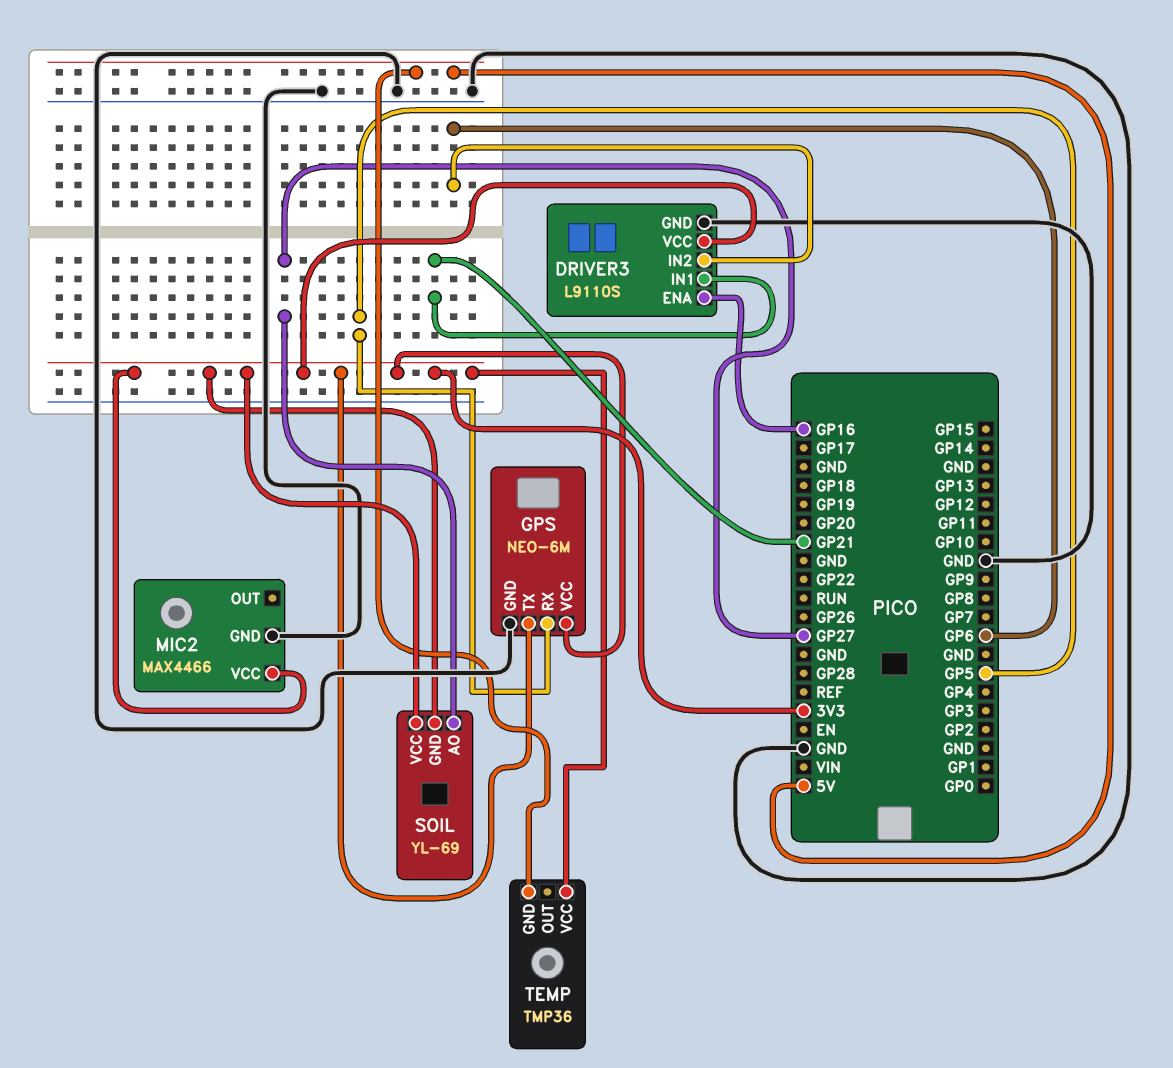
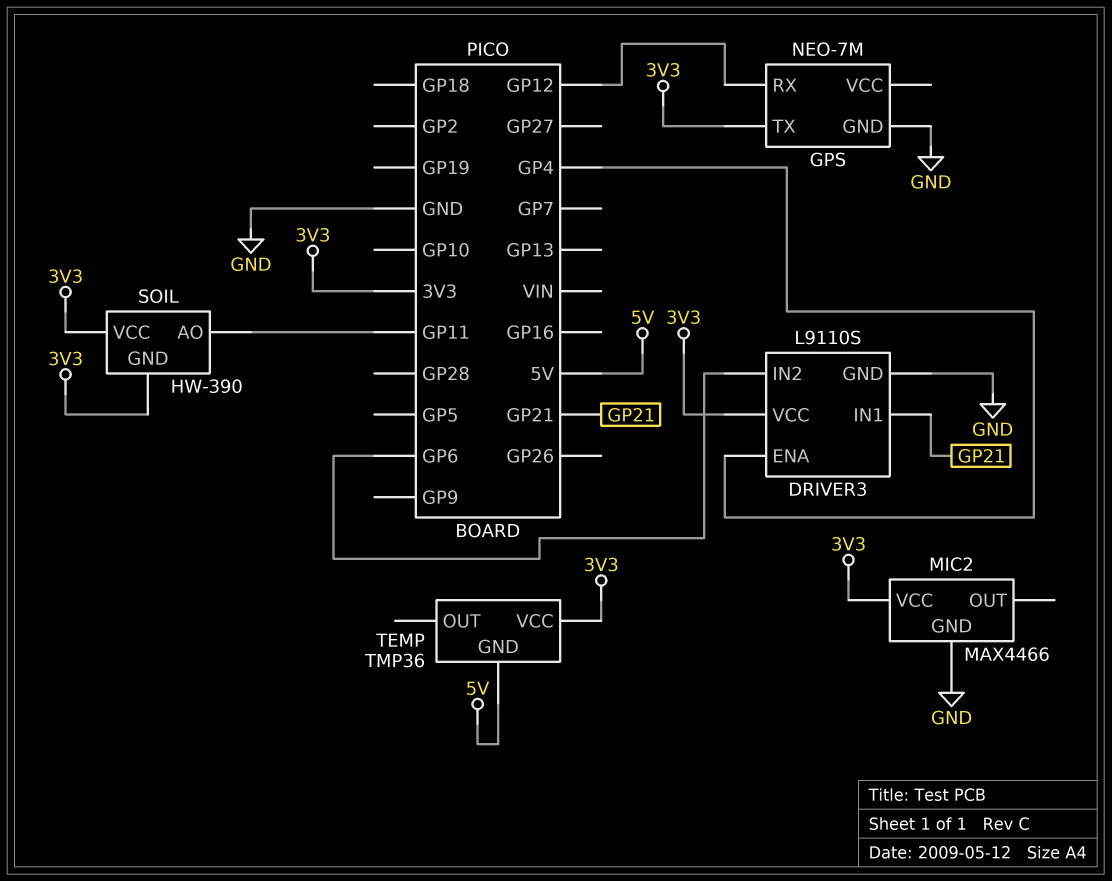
DRIVER3 pin ENA: GP16 -> GP4
GPS: NEO-6M -> NEO-7M
GPS pin RX: GP5 -> GP12
GPS pin VCC: 3V3 -> none
SOIL: YL-69 -> HW-390
SOIL pin AO: GP27 -> GP11

